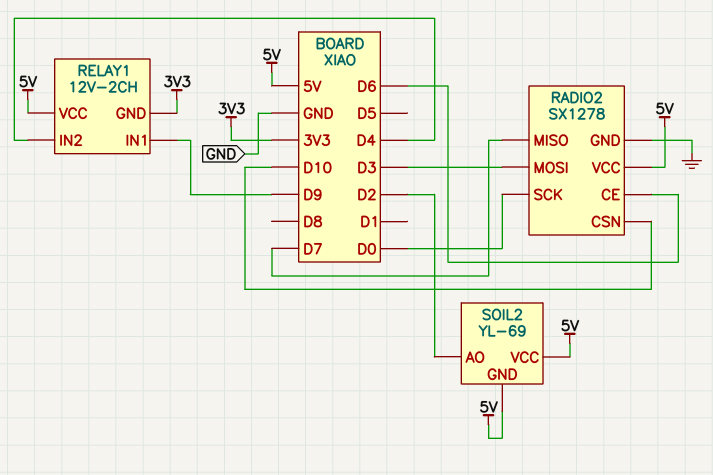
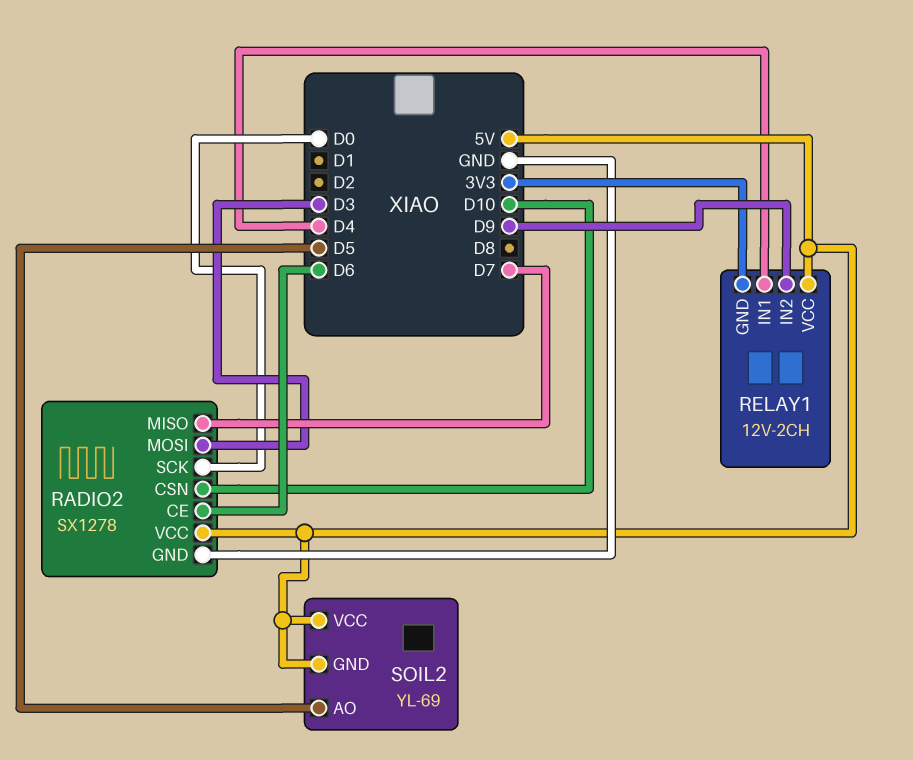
RELAY1 pin IN1: D9 -> D4
RELAY1 pin IN2: D4 -> D9
SOIL2 pin AO: D2 -> D5

